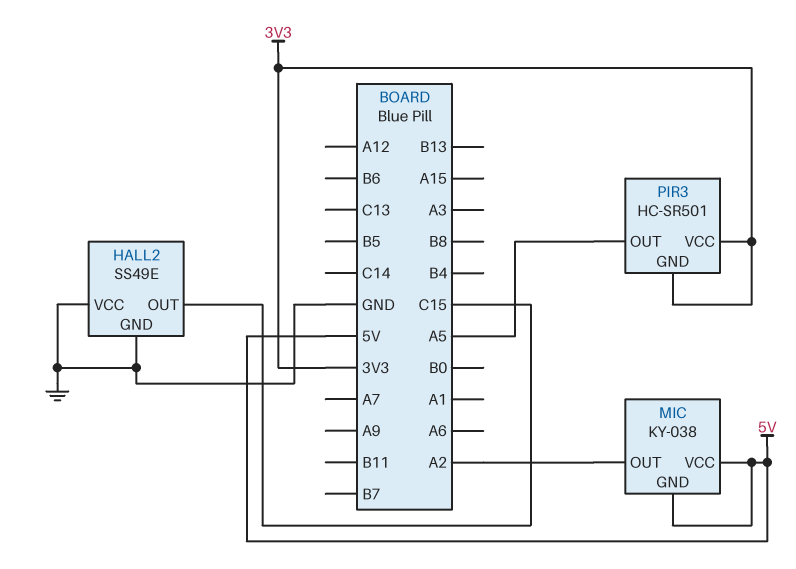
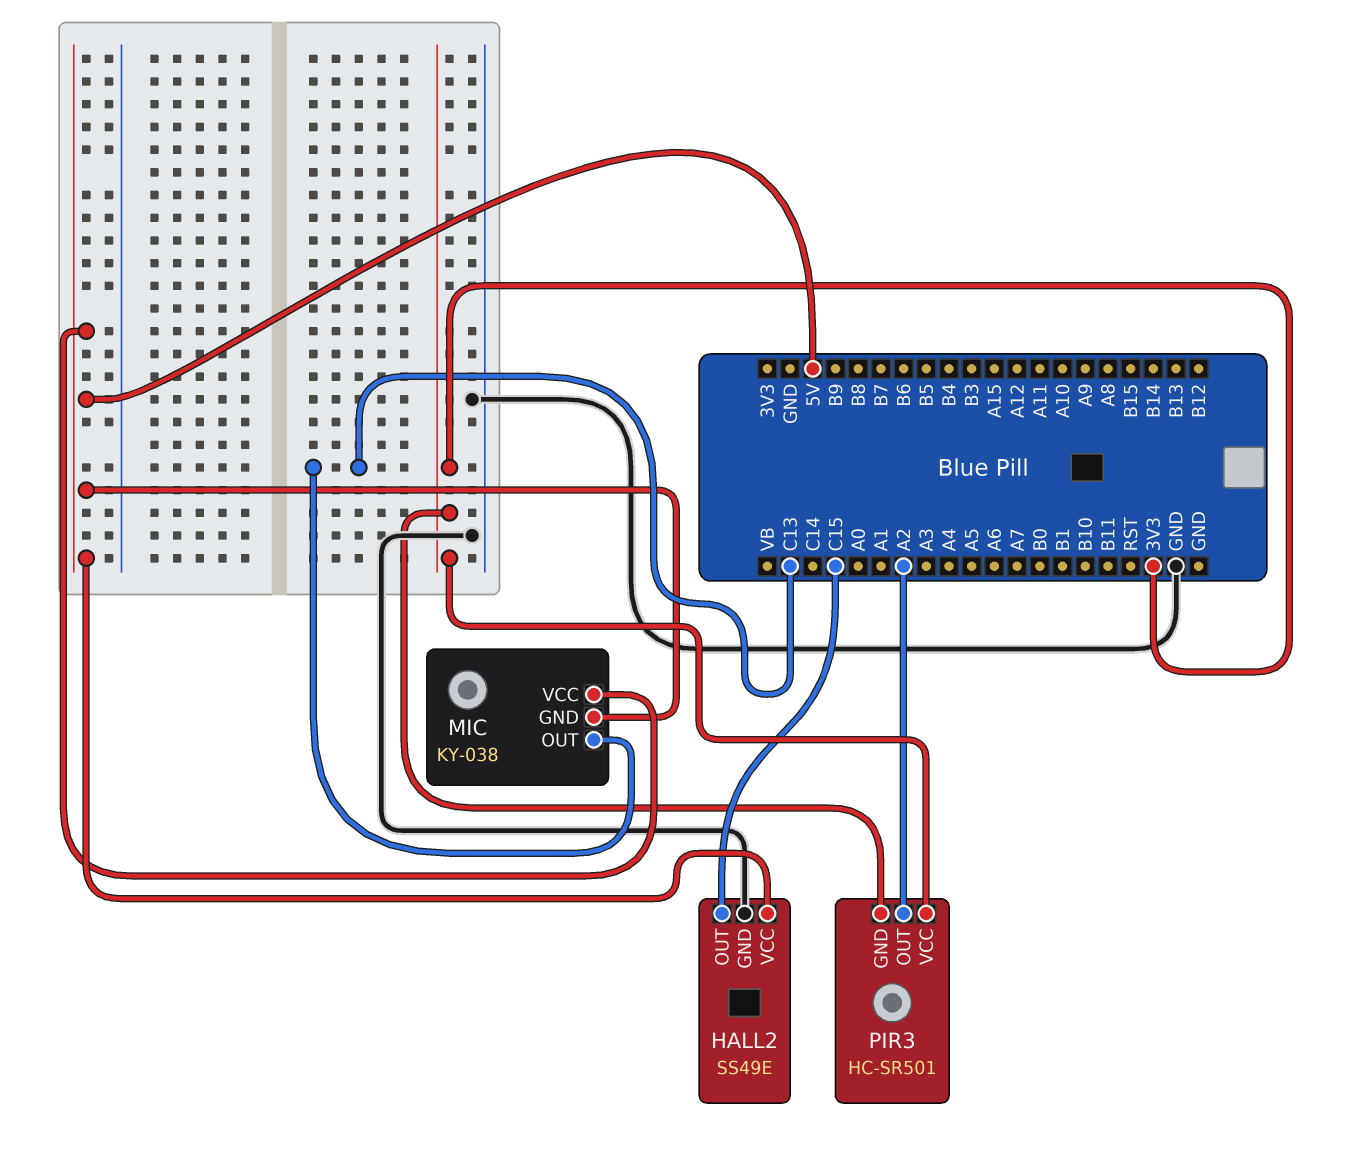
HALL2 pin VCC: GND -> 5V
MIC pin OUT: A2 -> C13
PIR3 pin OUT: A5 -> A2

